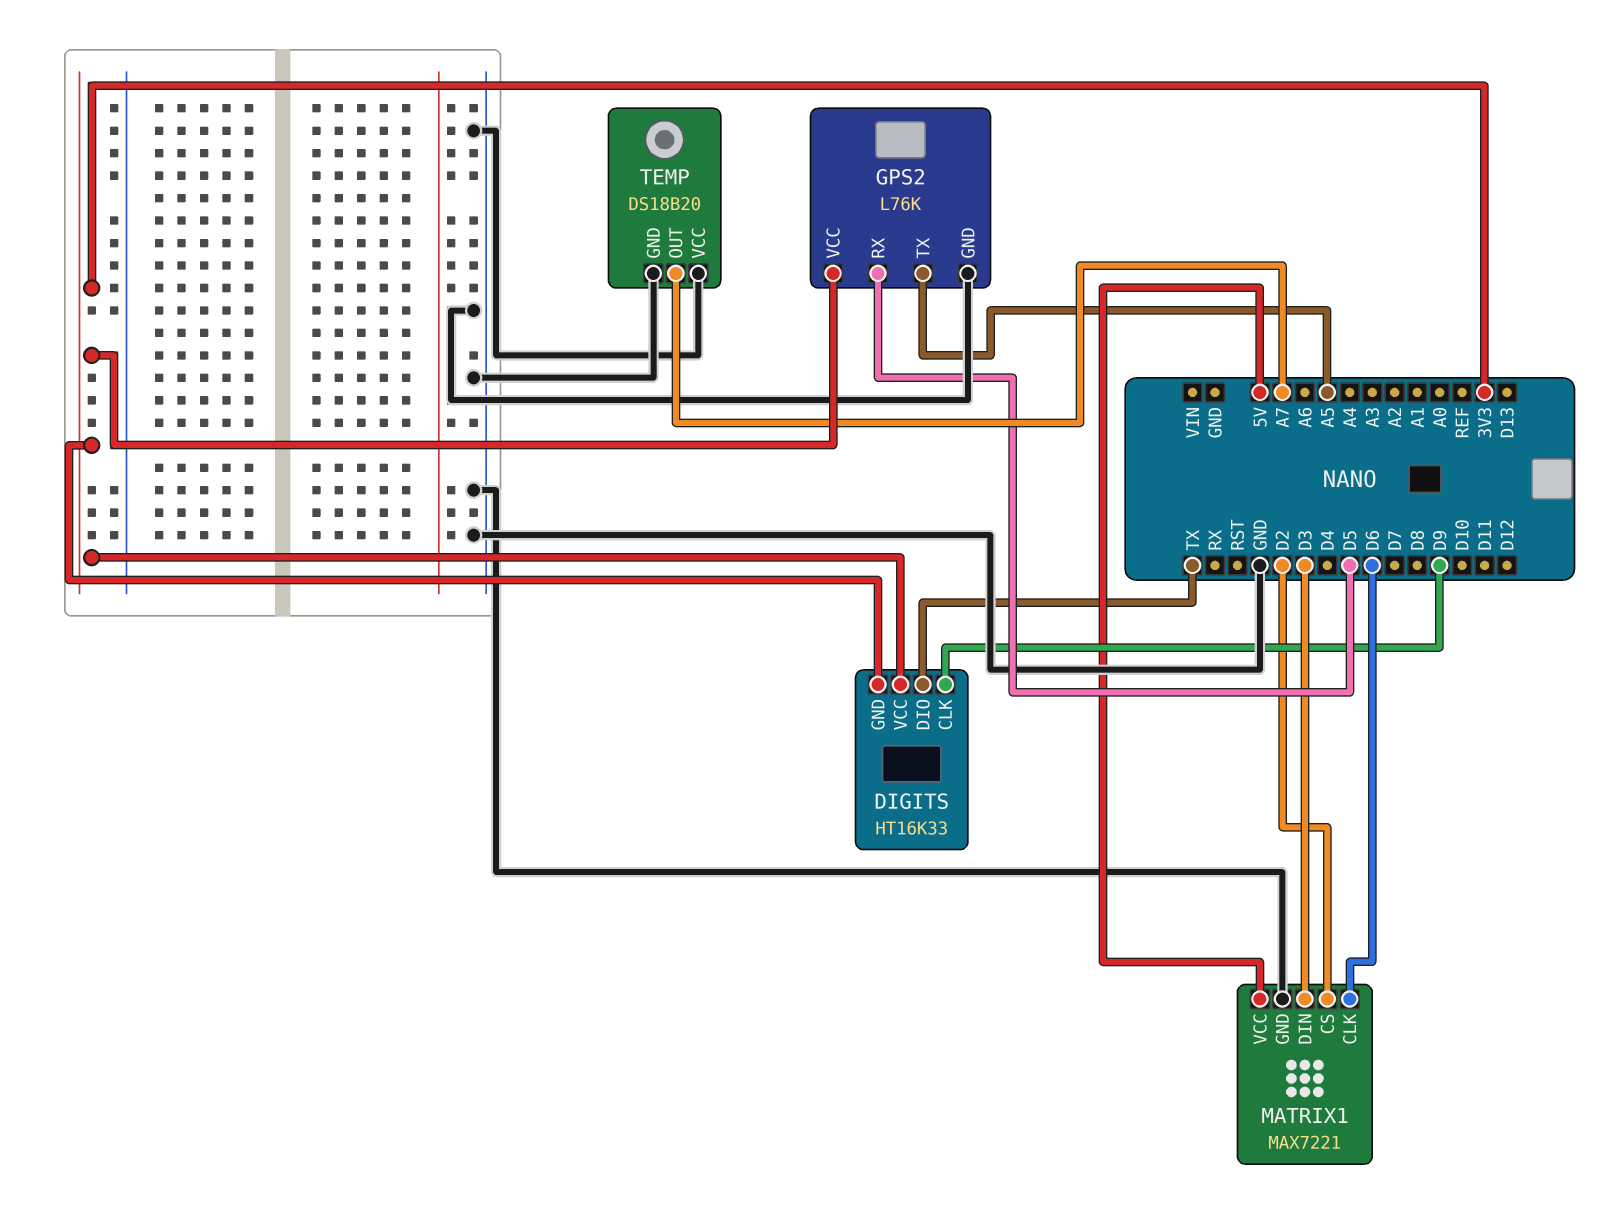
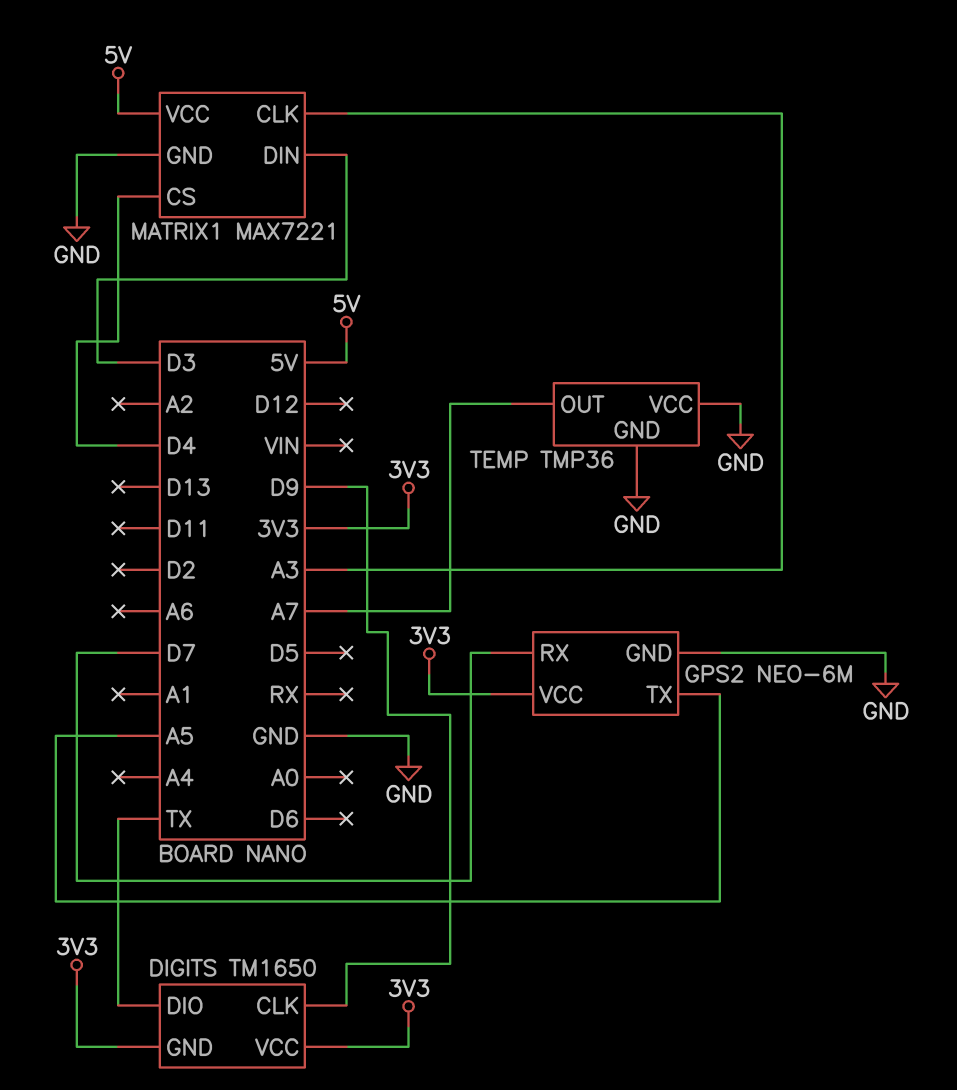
DIGITS: HT16K33 -> TM1650
GPS2: L76K -> NEO-6M
GPS2 pin RX: D5 -> D7
MATRIX1 pin CLK: D6 -> A3
MATRIX1 pin CS: D2 -> D4
TEMP: DS18B20 -> TMP36

